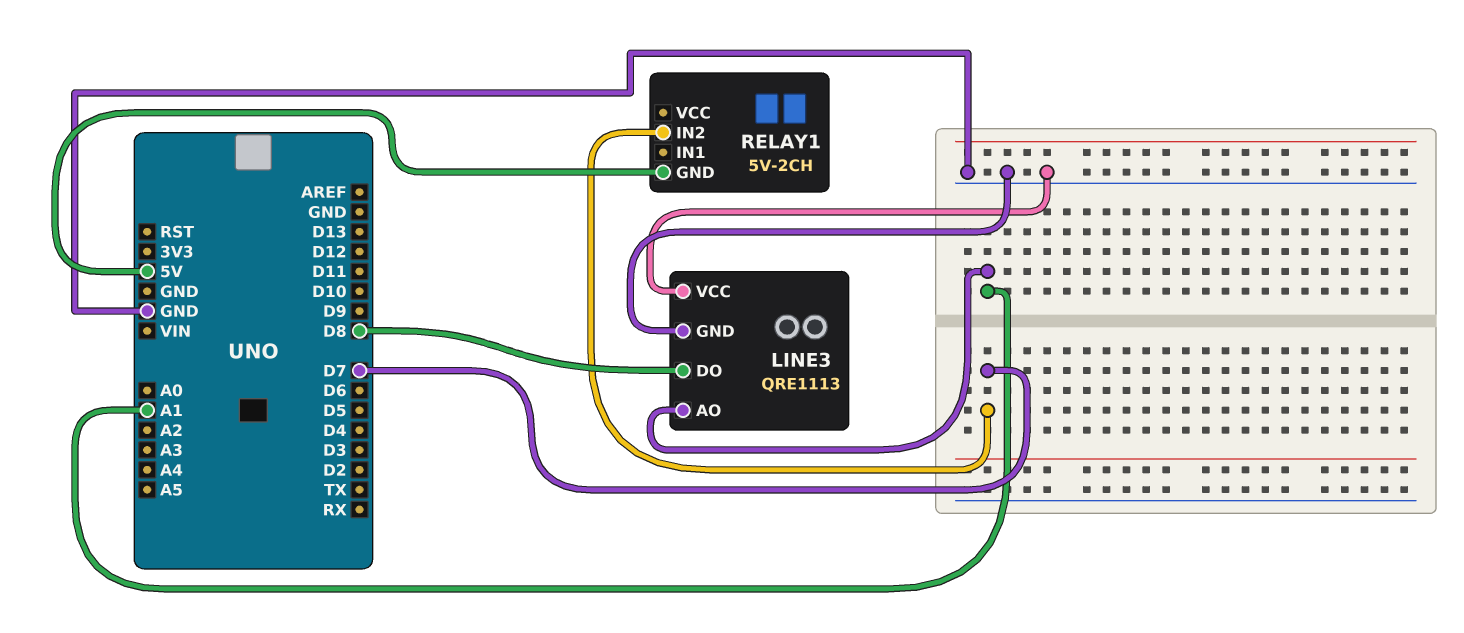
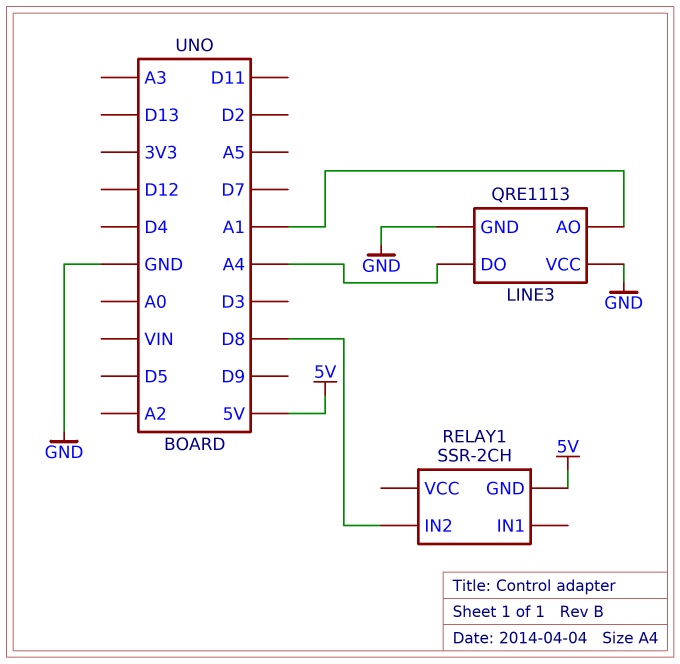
LINE3 pin DO: D8 -> A4
RELAY1: 5V-2CH -> SSR-2CH
RELAY1 pin IN2: D7 -> D8

